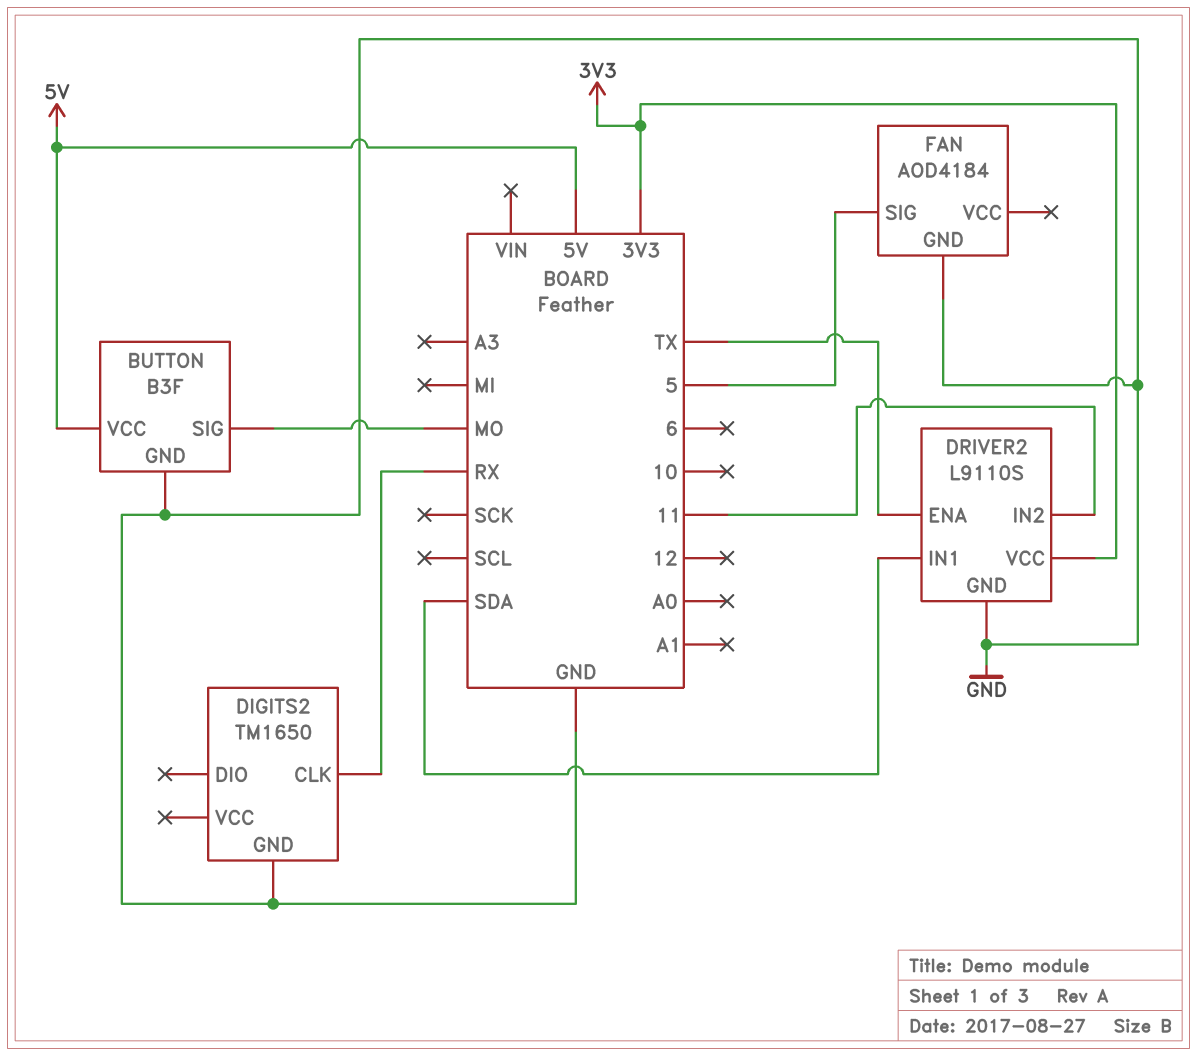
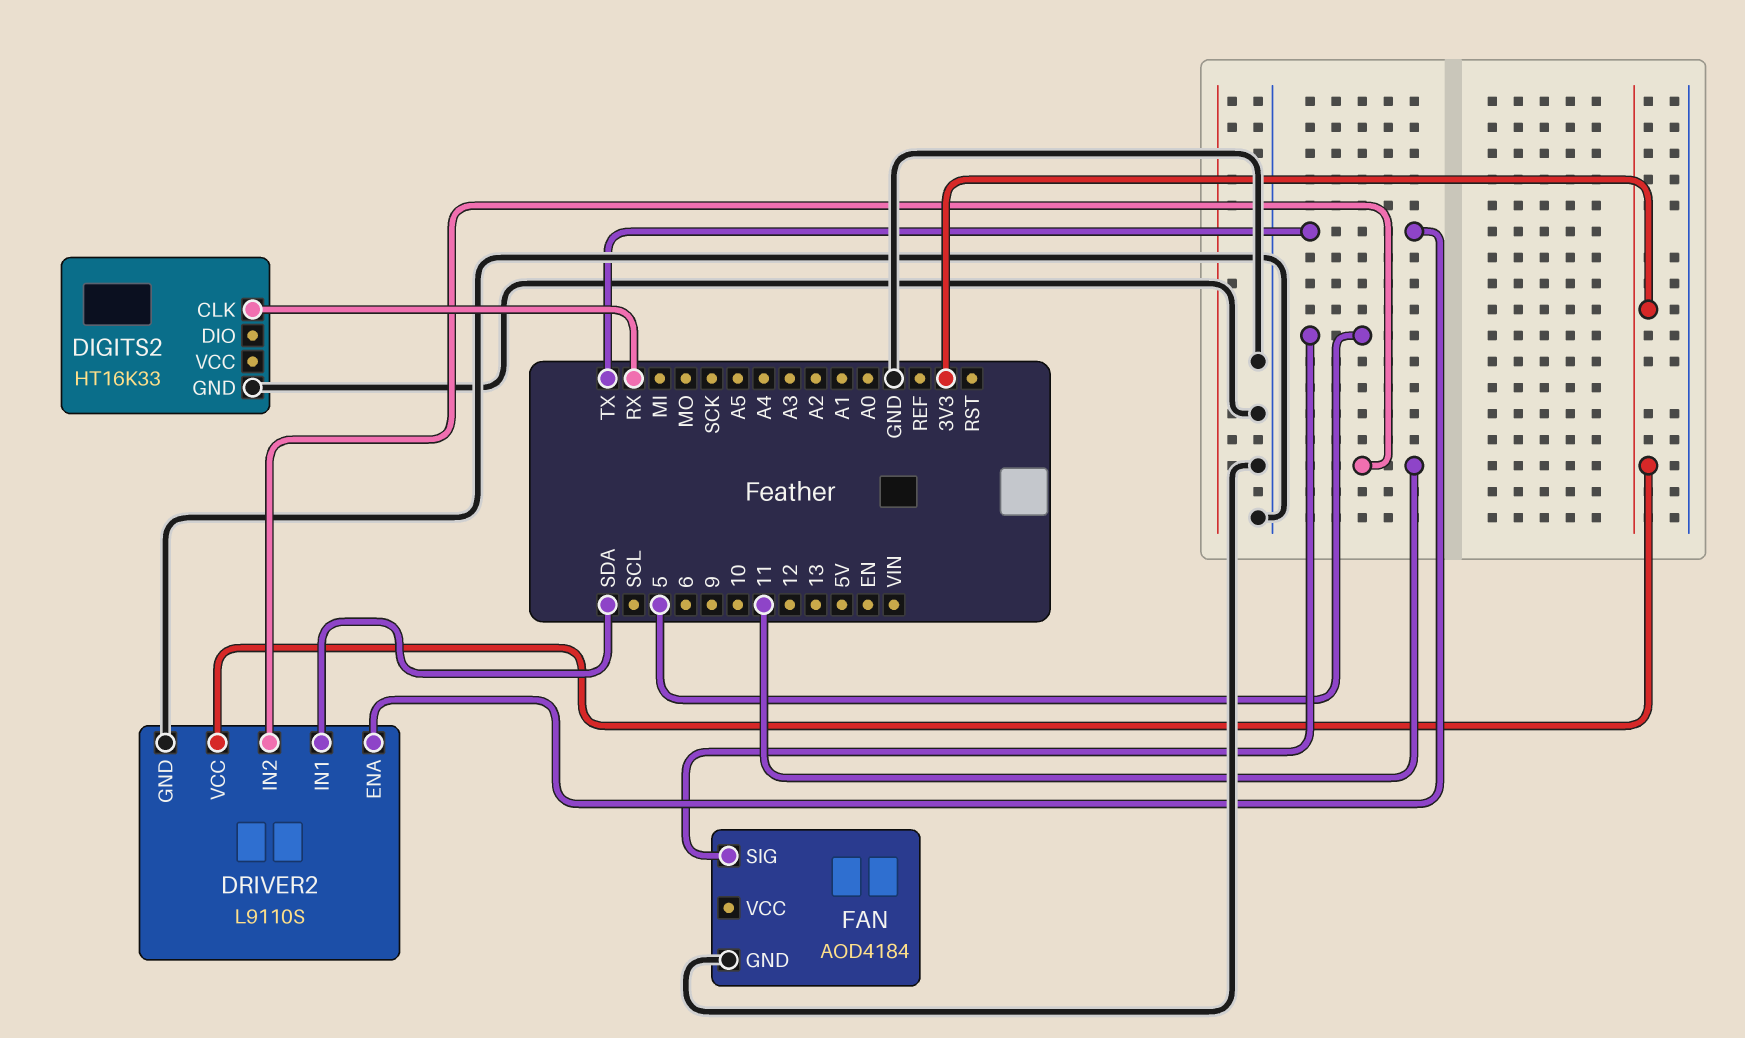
BUTTON: B3F -> none
BUTTON pin GND: GND -> none
BUTTON pin SIG: MO -> none
BUTTON pin VCC: 5V -> none
DIGITS2: TM1650 -> HT16K33

